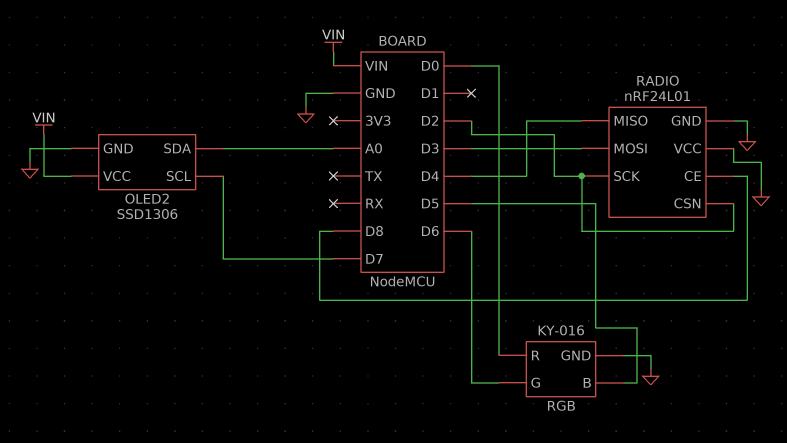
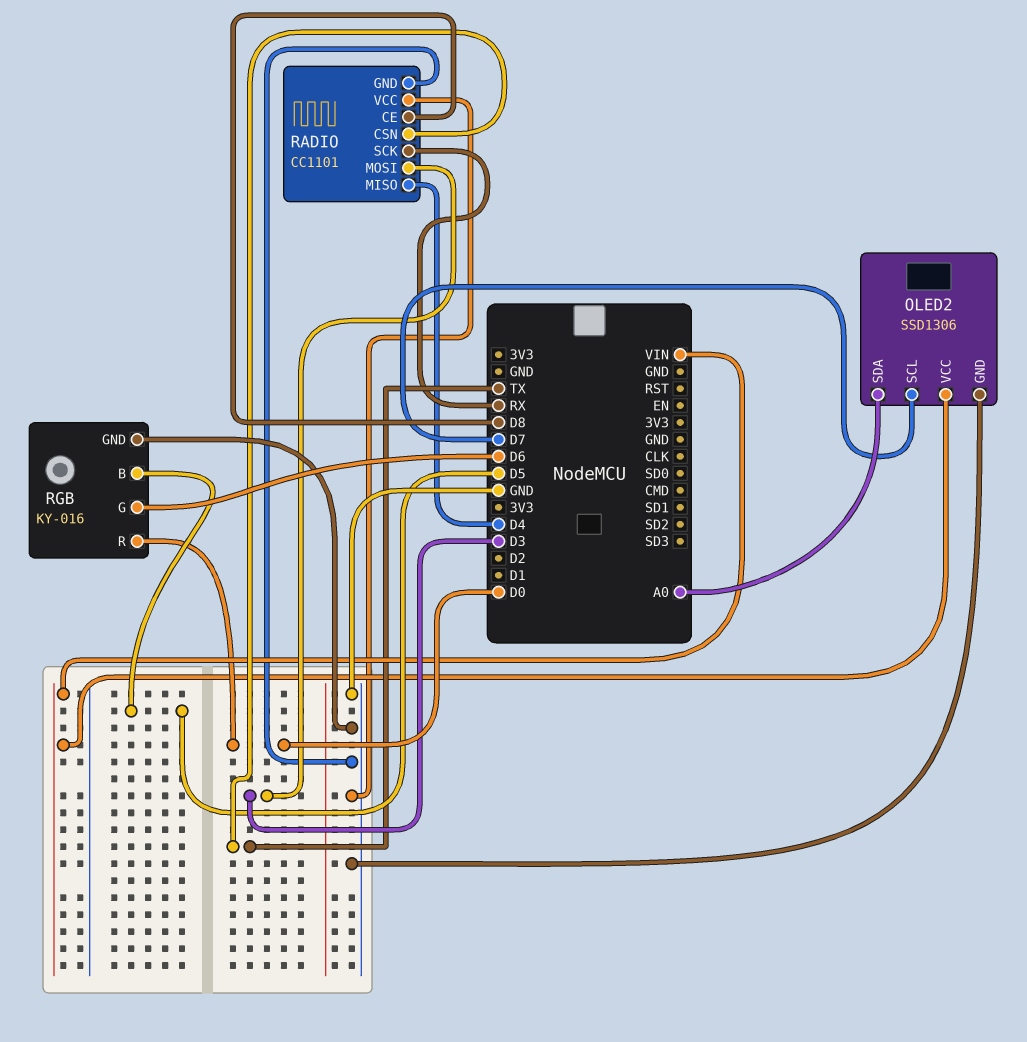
RADIO: nRF24L01 -> CC1101
RADIO pin CSN: D2 -> TX
RADIO pin SCK: D2 -> RX

